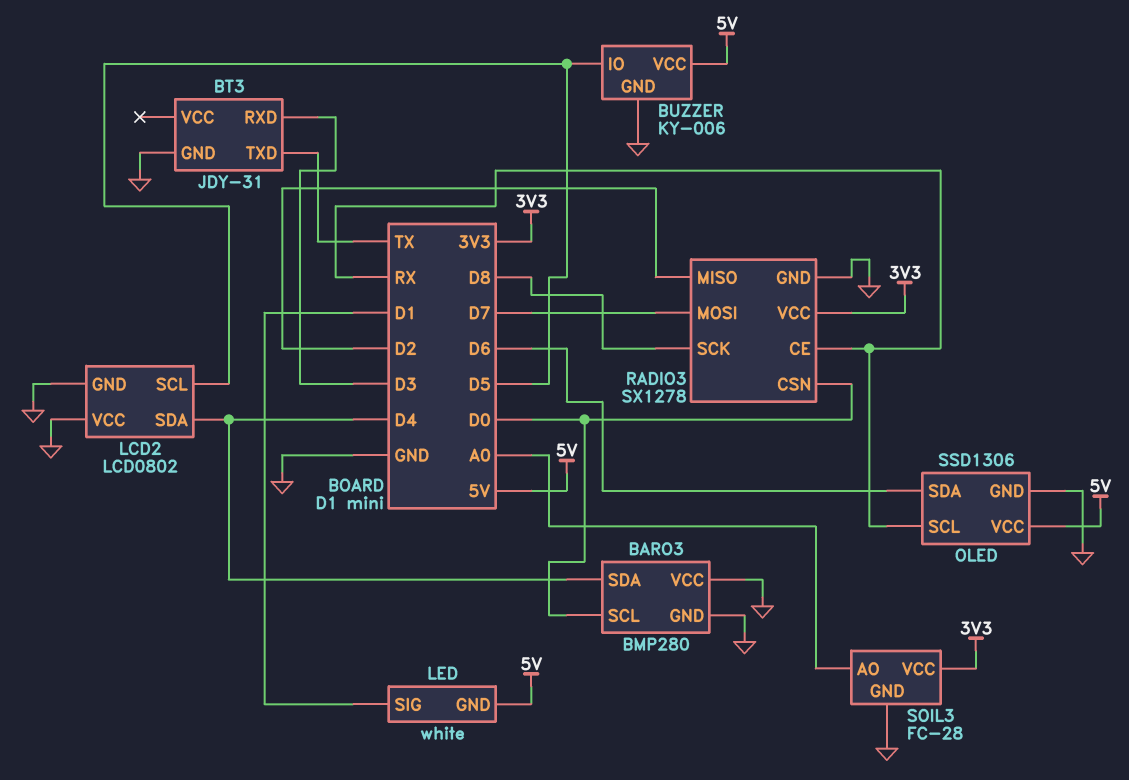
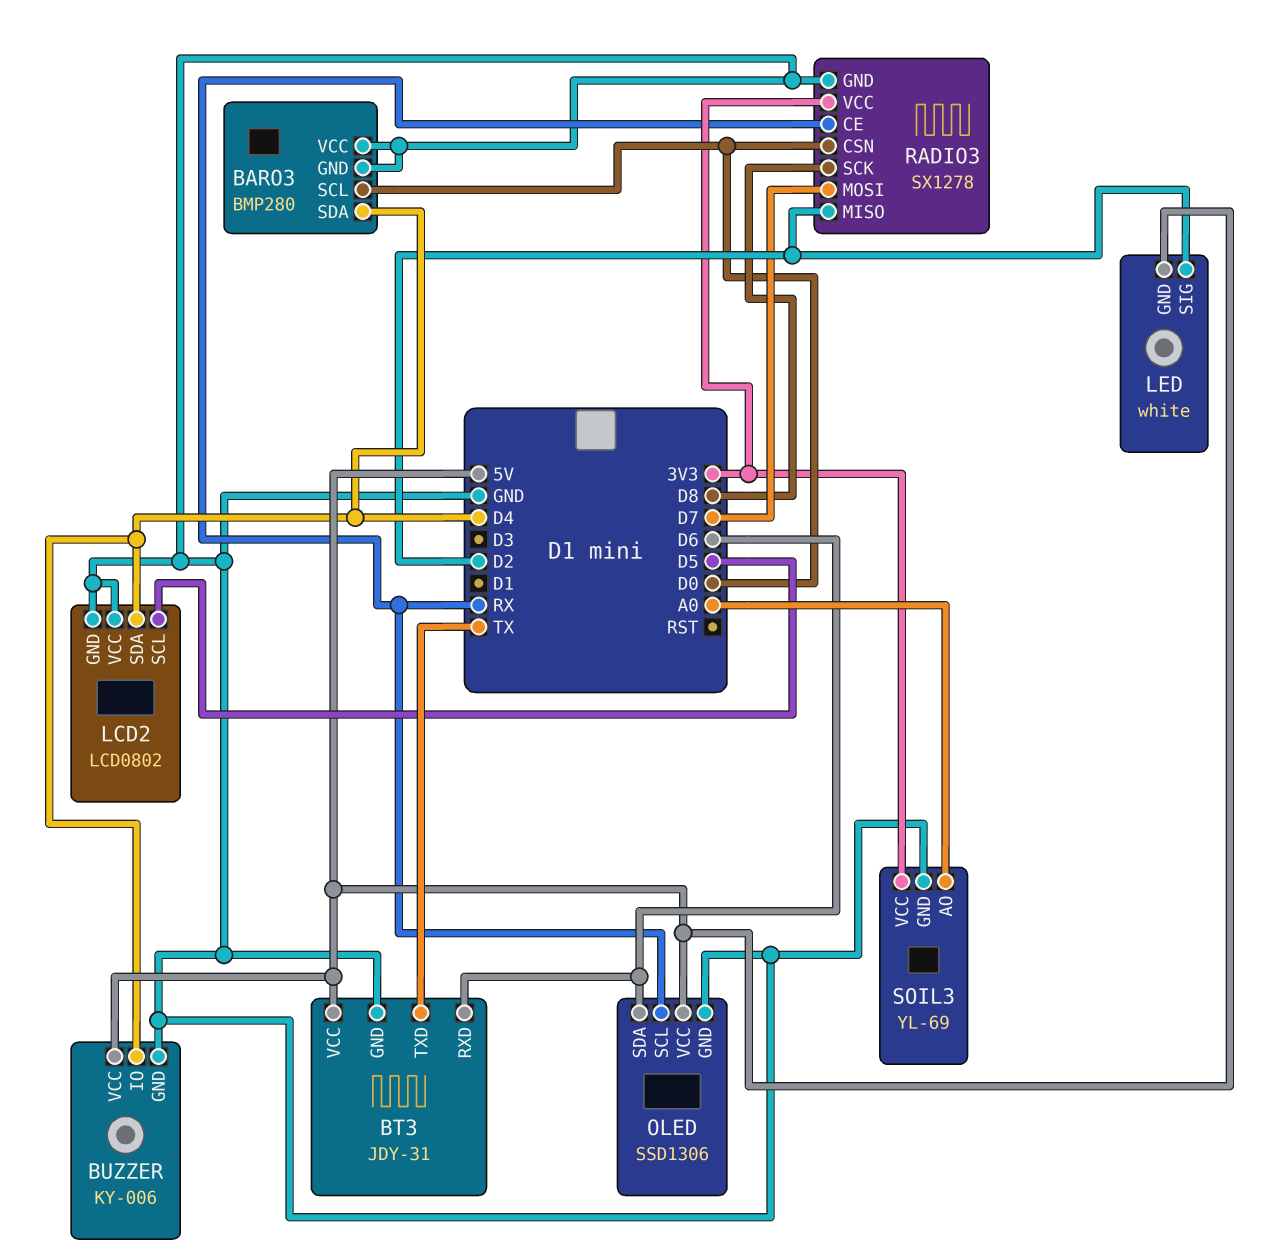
BT3 pin RXD: D3 -> D6
BT3 pin VCC: none -> 5V
BUZZER pin IO: D5 -> D4
LED pin SIG: D1 -> D2
SOIL3: FC-28 -> YL-69

